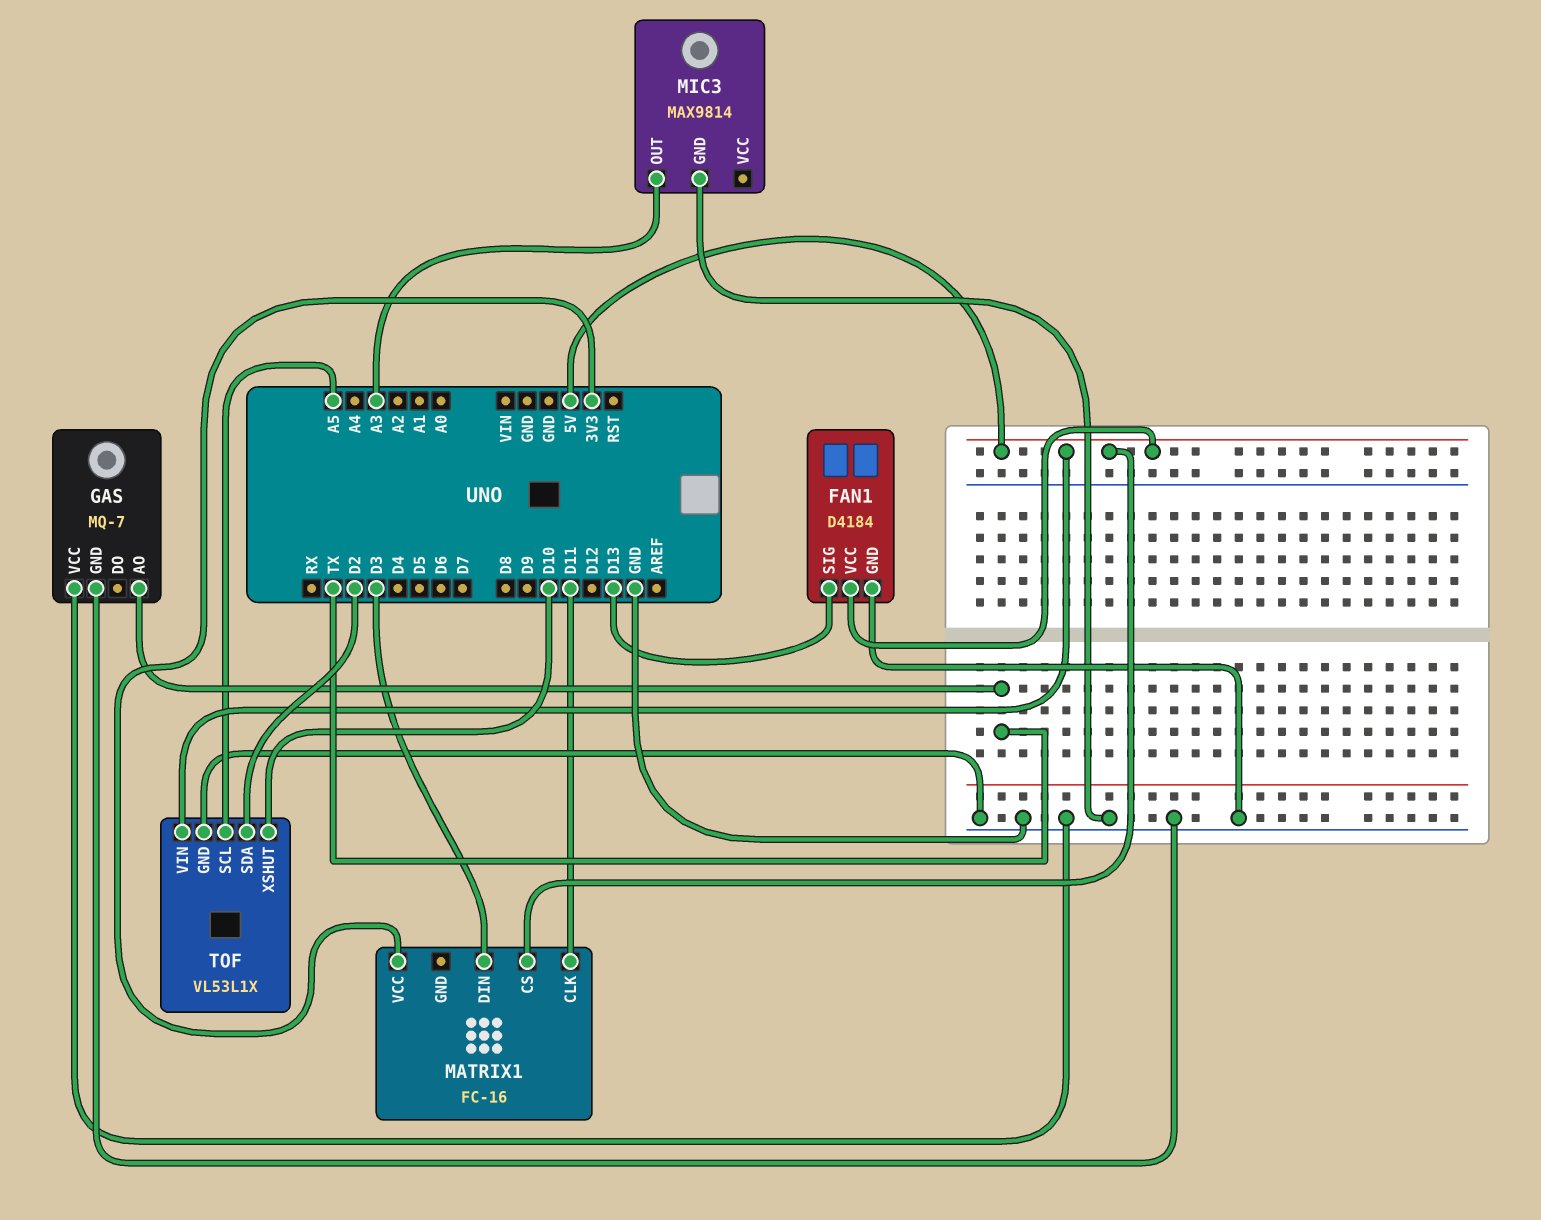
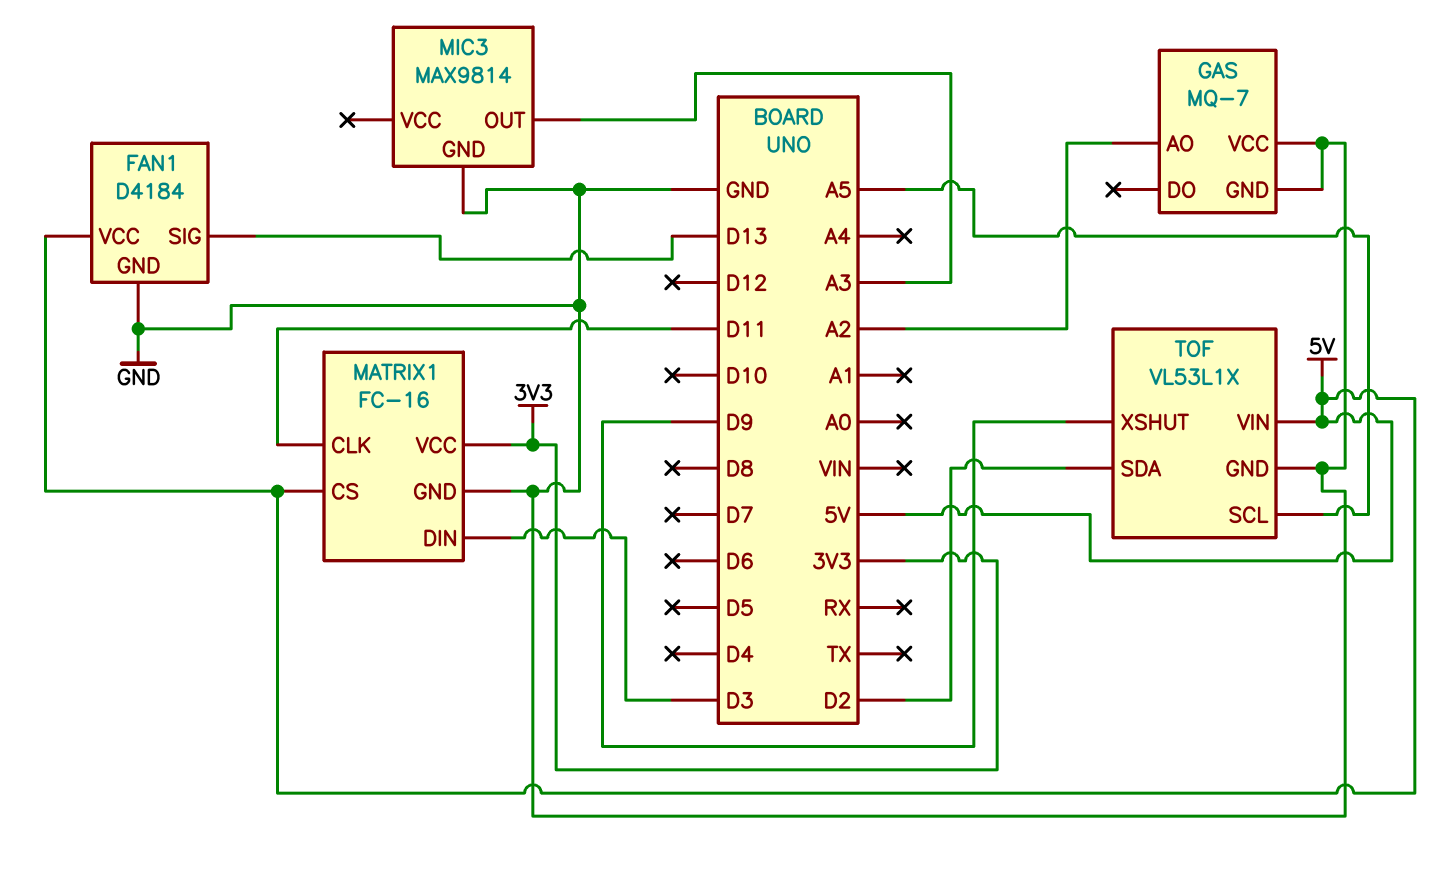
GAS pin AO: TX -> A2
MATRIX1 pin GND: none -> GND
TOF pin XSHUT: D10 -> D9

